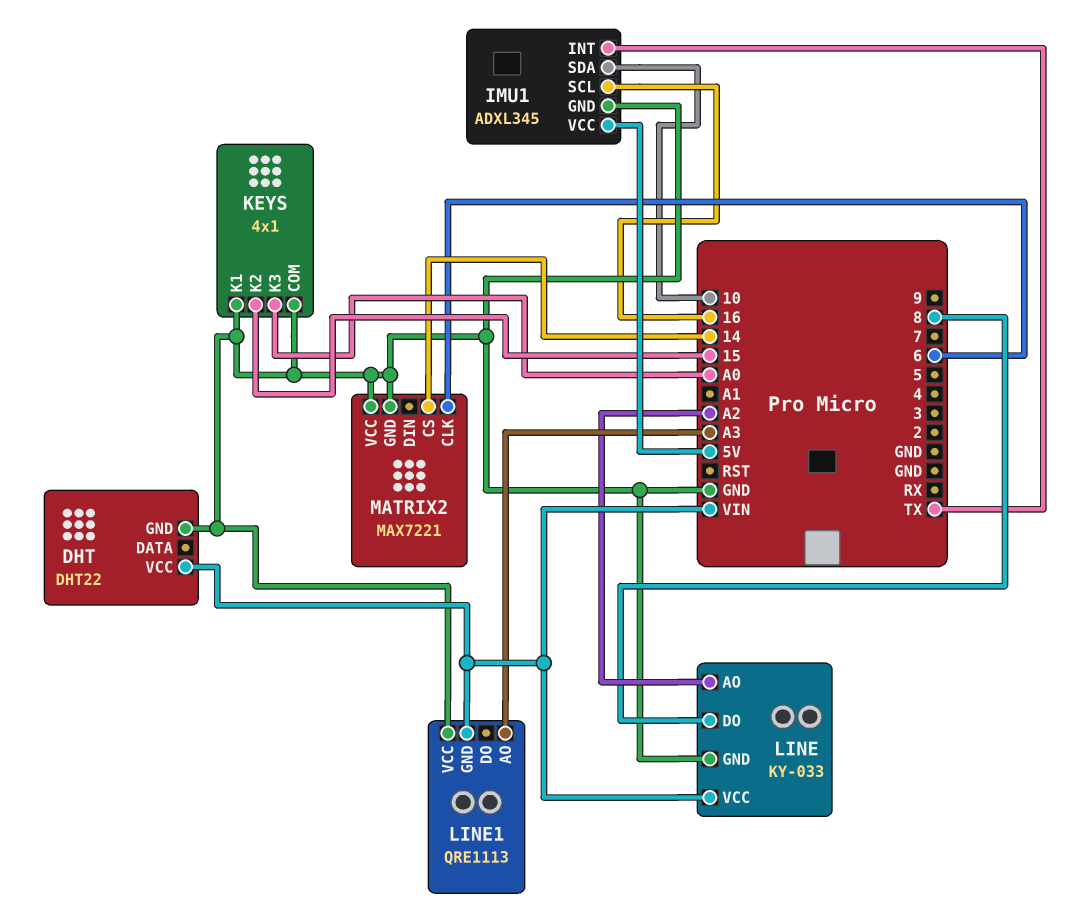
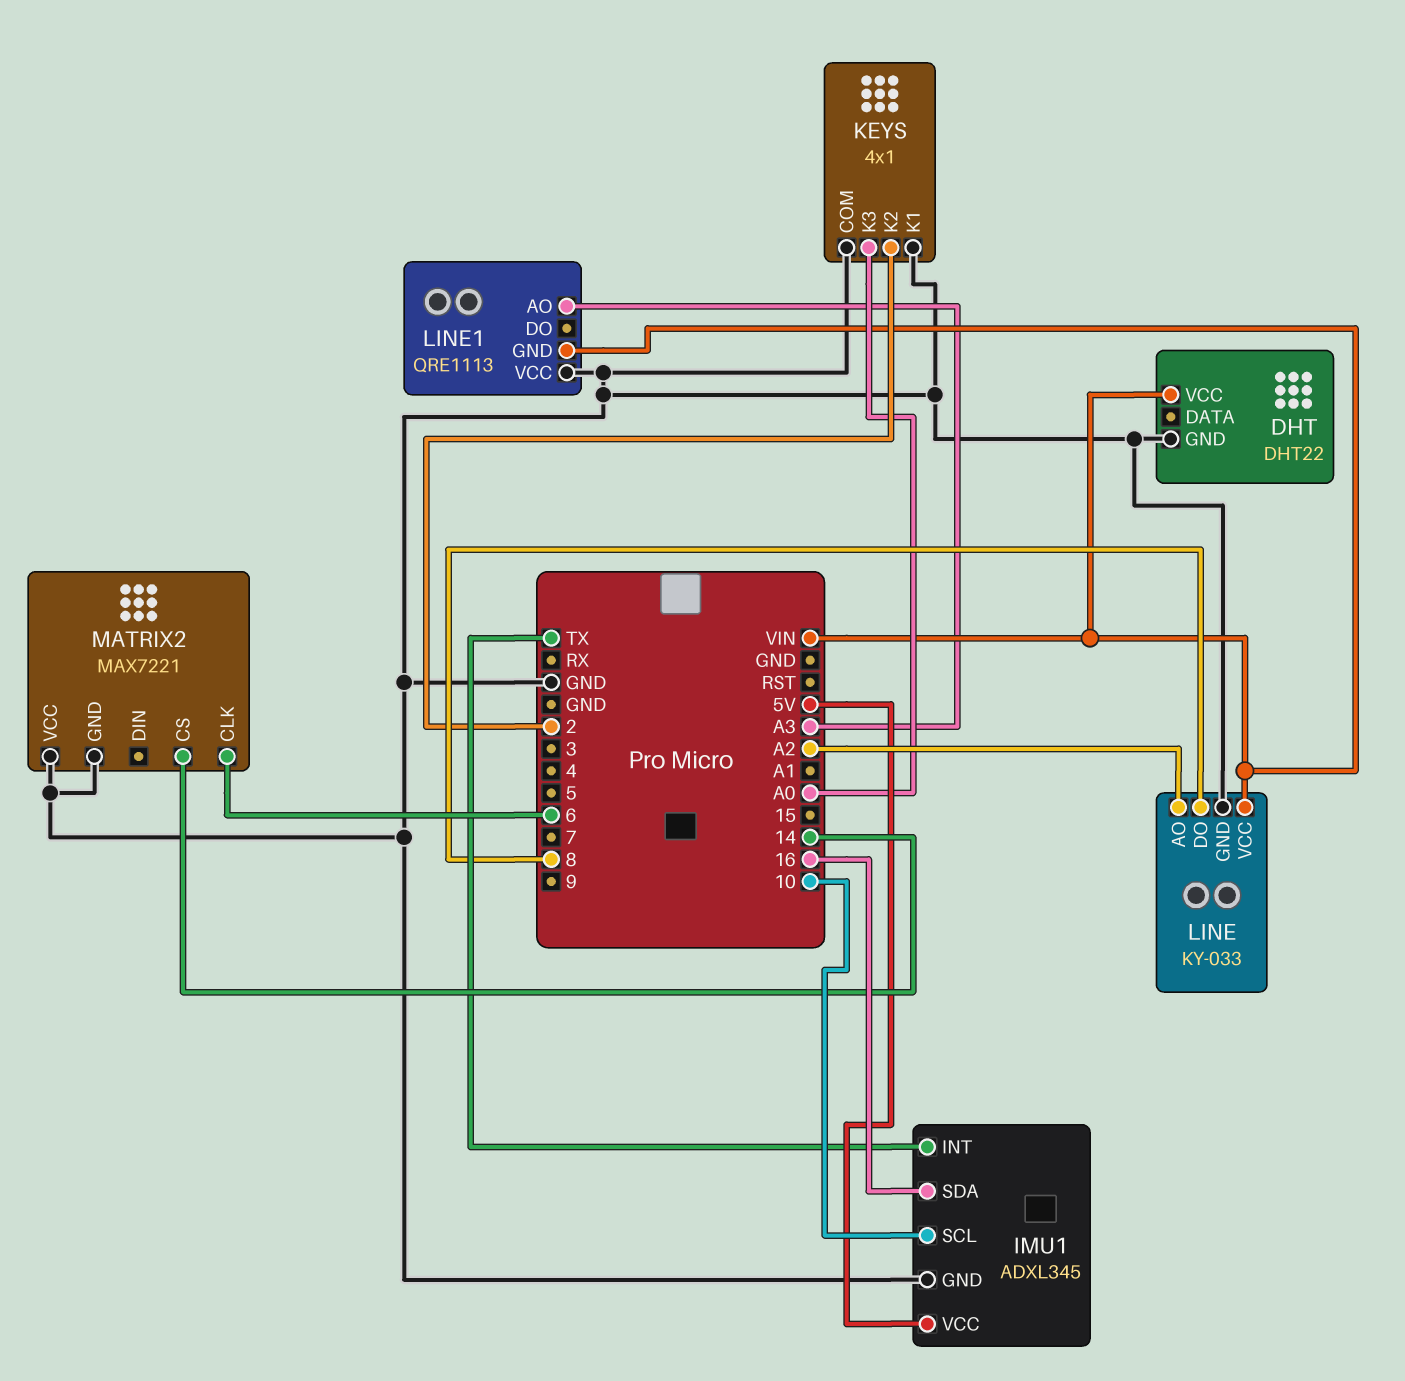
IMU1 pin SCL: 16 -> 10
IMU1 pin SDA: 10 -> 16
KEYS pin K2: 15 -> 2

